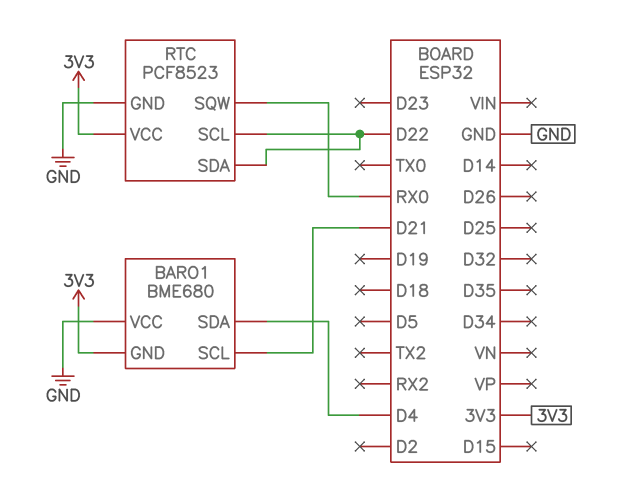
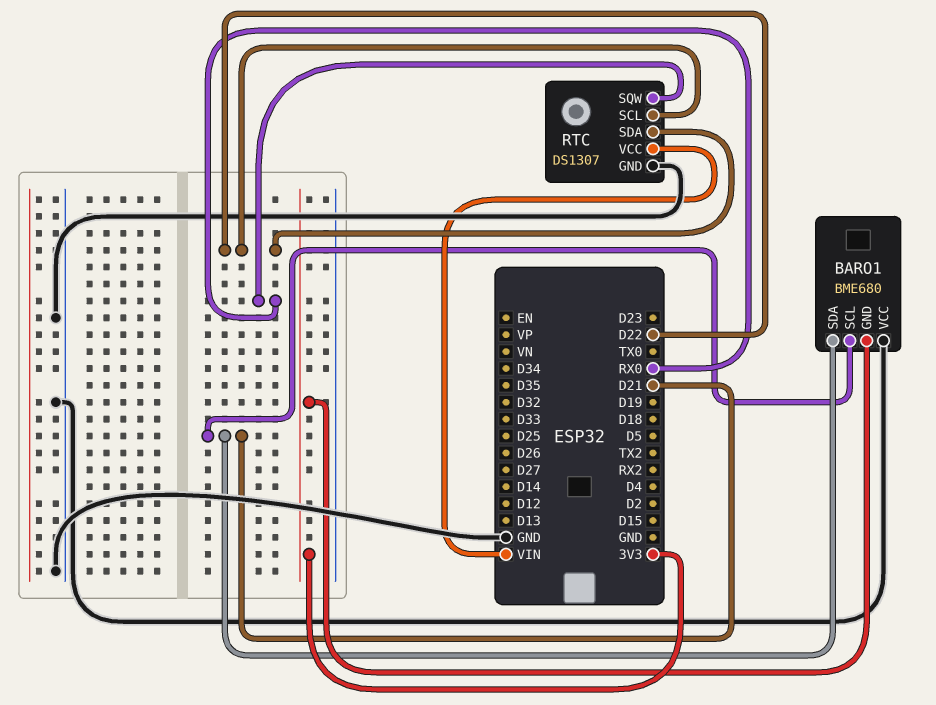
BARO1 pin SDA: D4 -> D21
RTC: PCF8523 -> DS1307
RTC pin VCC: 3V3 -> VIN

